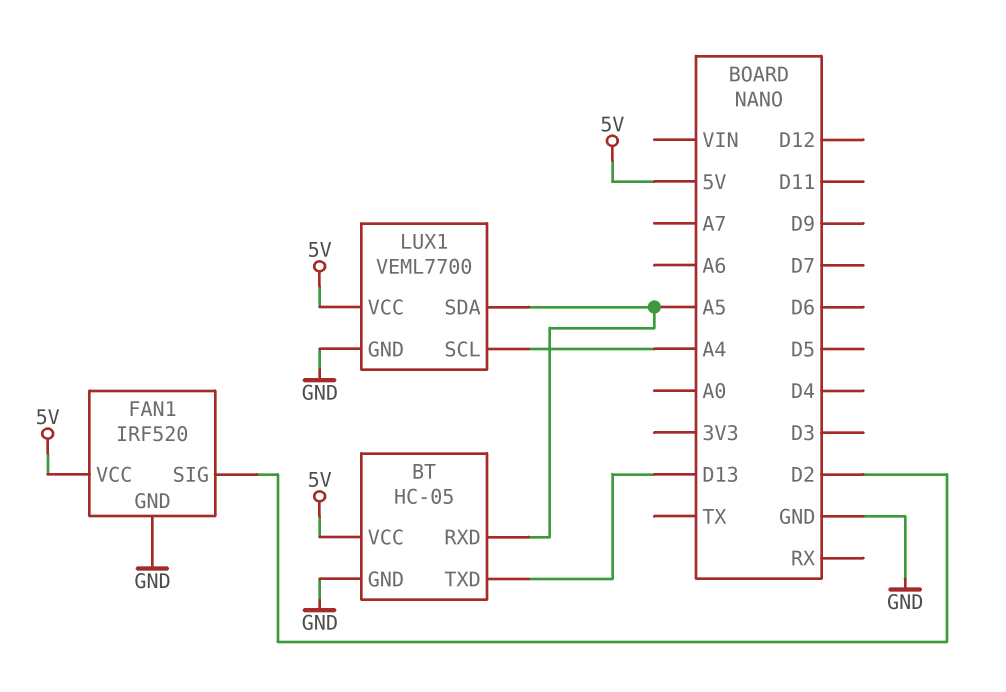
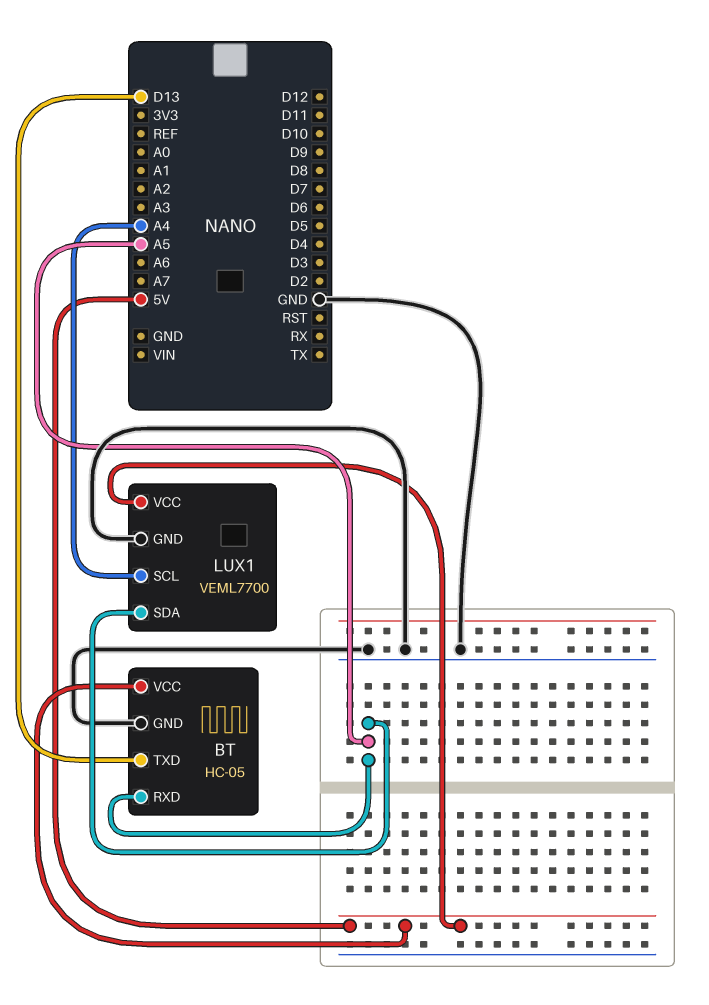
FAN1: IRF520 -> none
FAN1 pin GND: GND -> none
FAN1 pin SIG: D2 -> none
FAN1 pin VCC: 5V -> none

